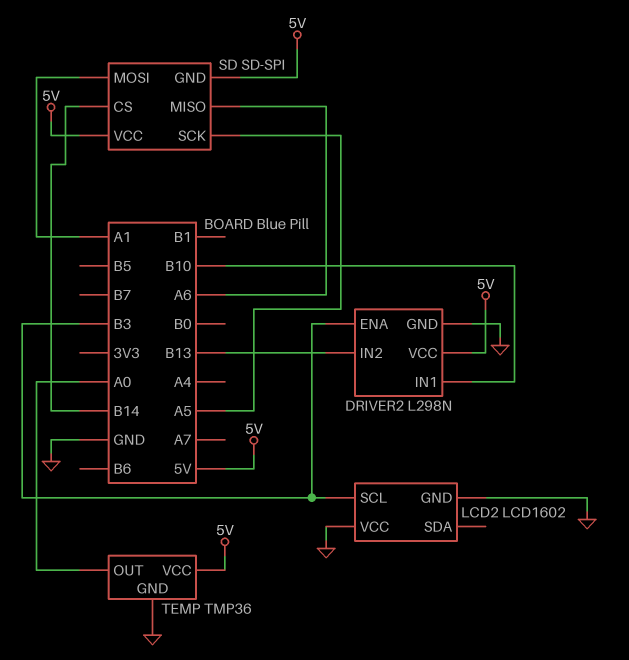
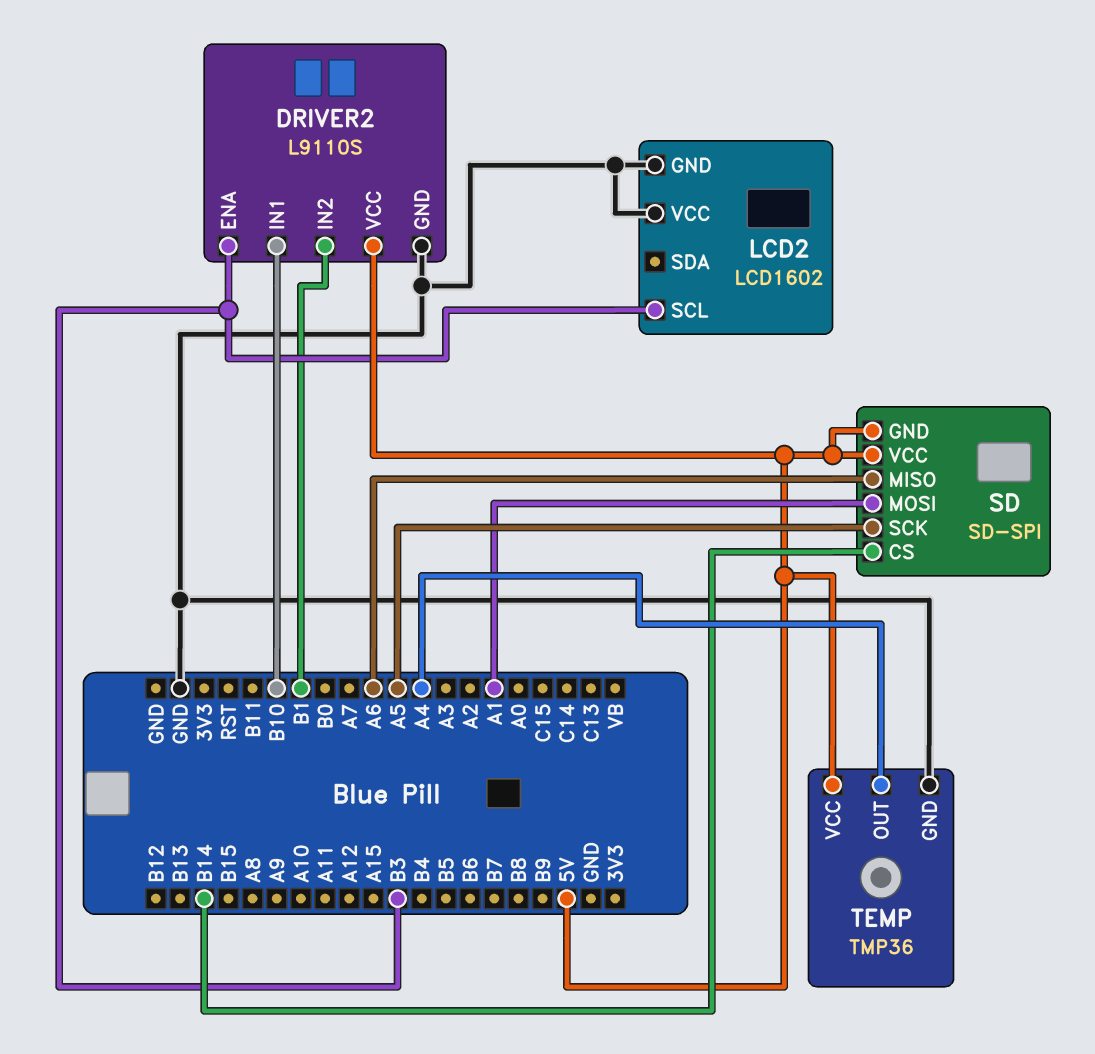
DRIVER2: L298N -> L9110S
DRIVER2 pin IN2: B13 -> B1
TEMP pin OUT: A0 -> A4

